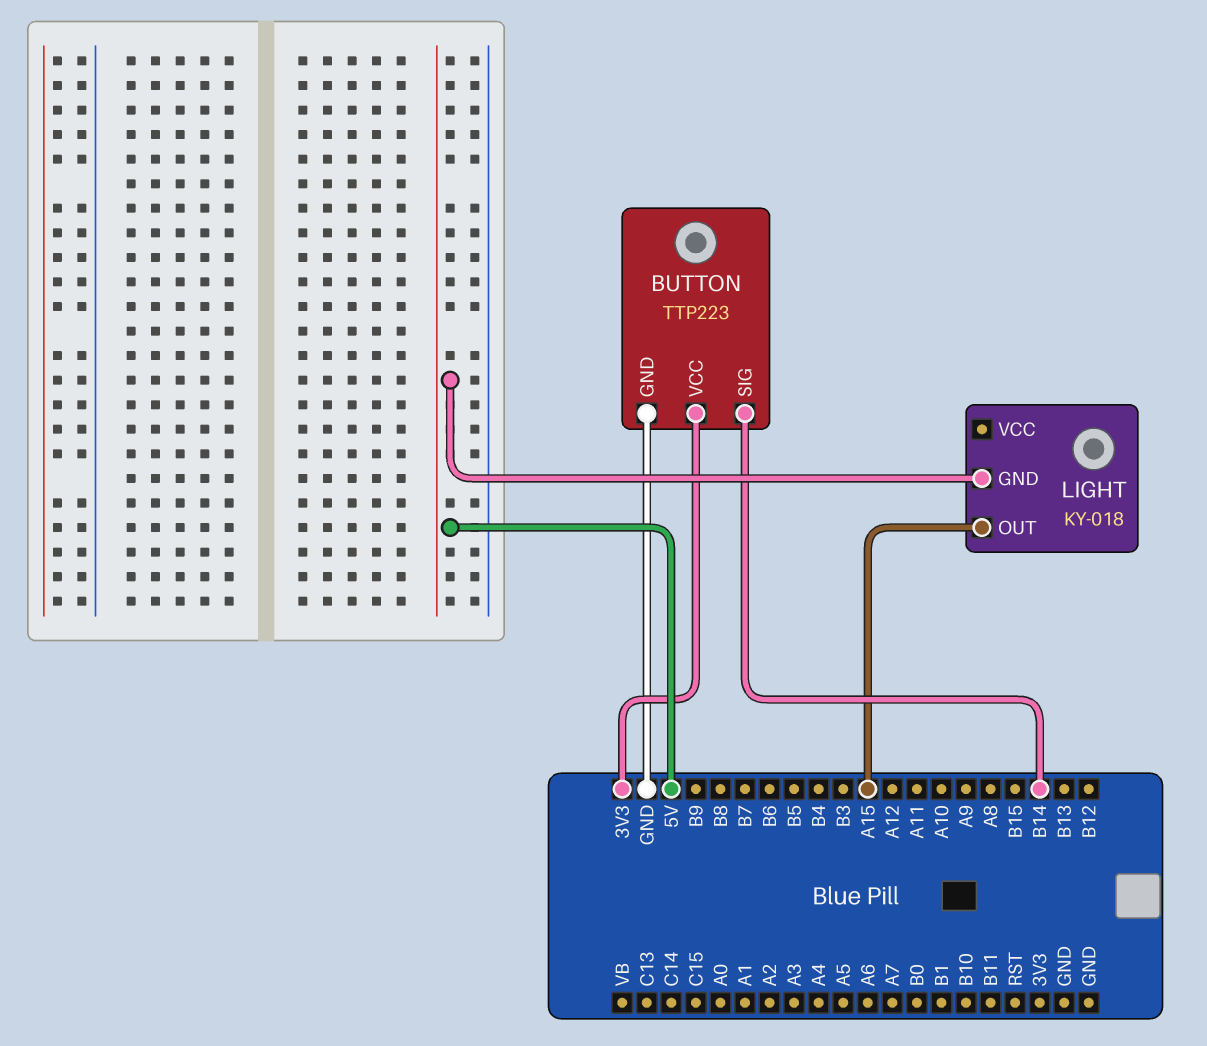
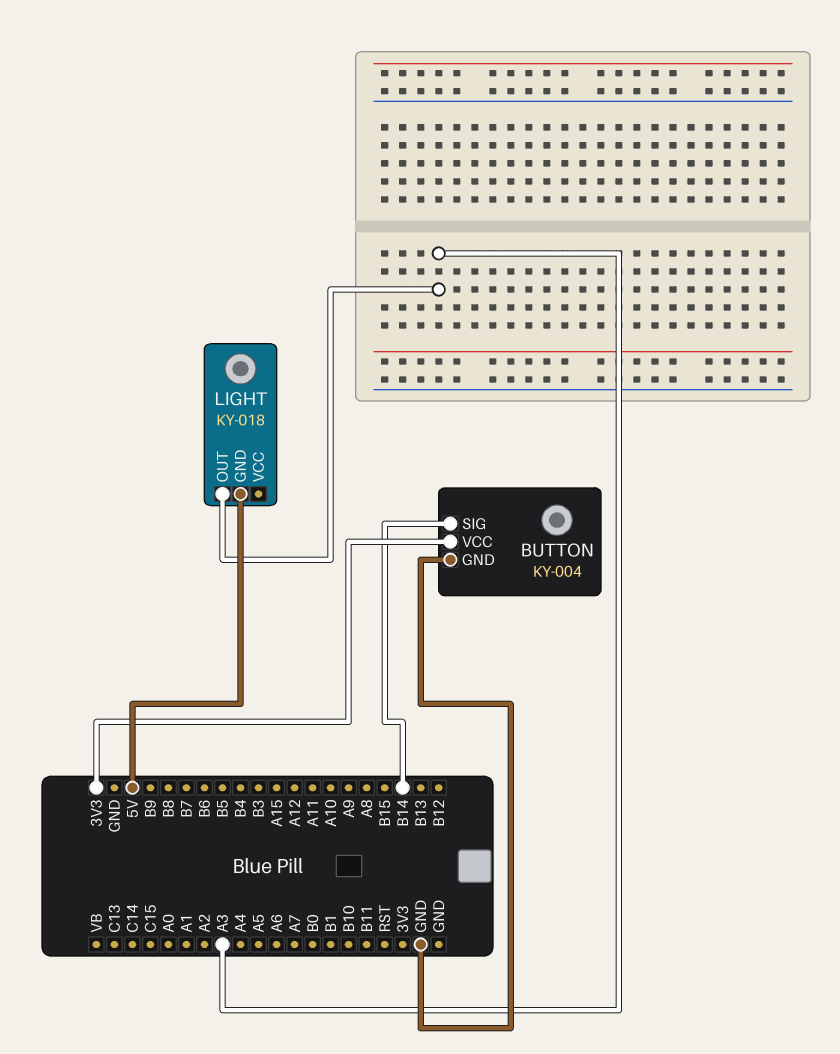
BUTTON: TTP223 -> KY-004
LIGHT pin OUT: A15 -> A3

